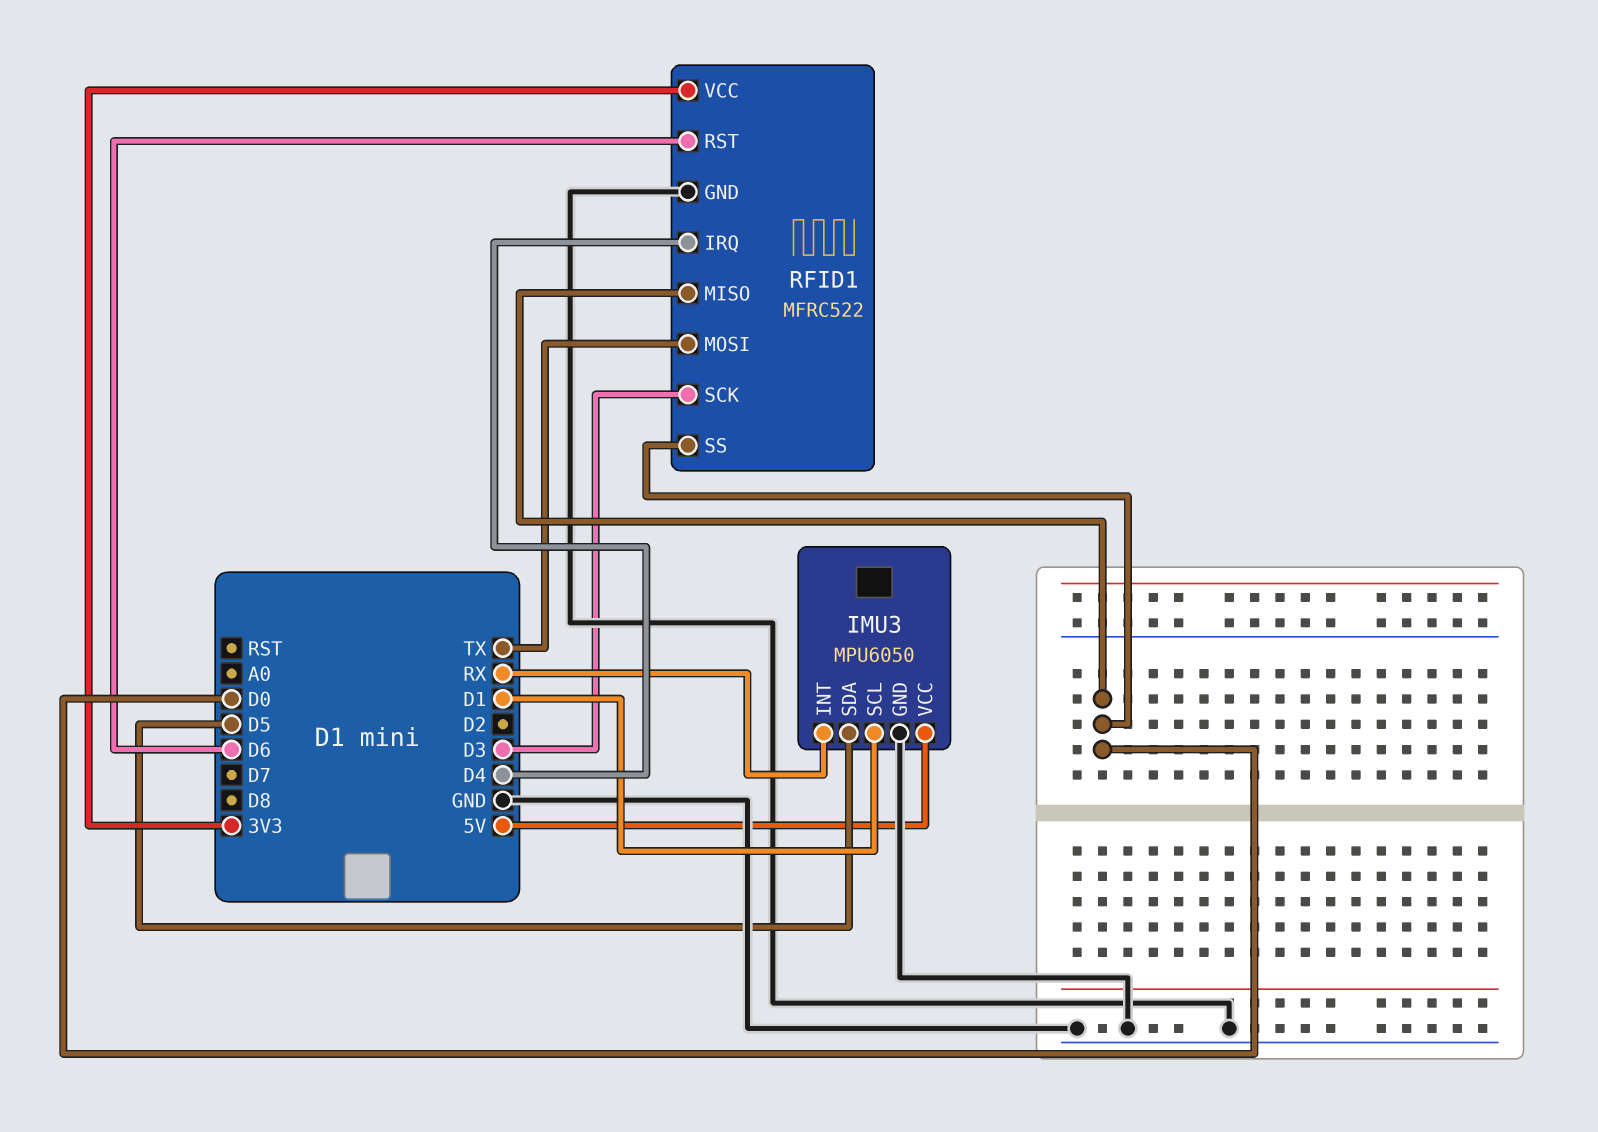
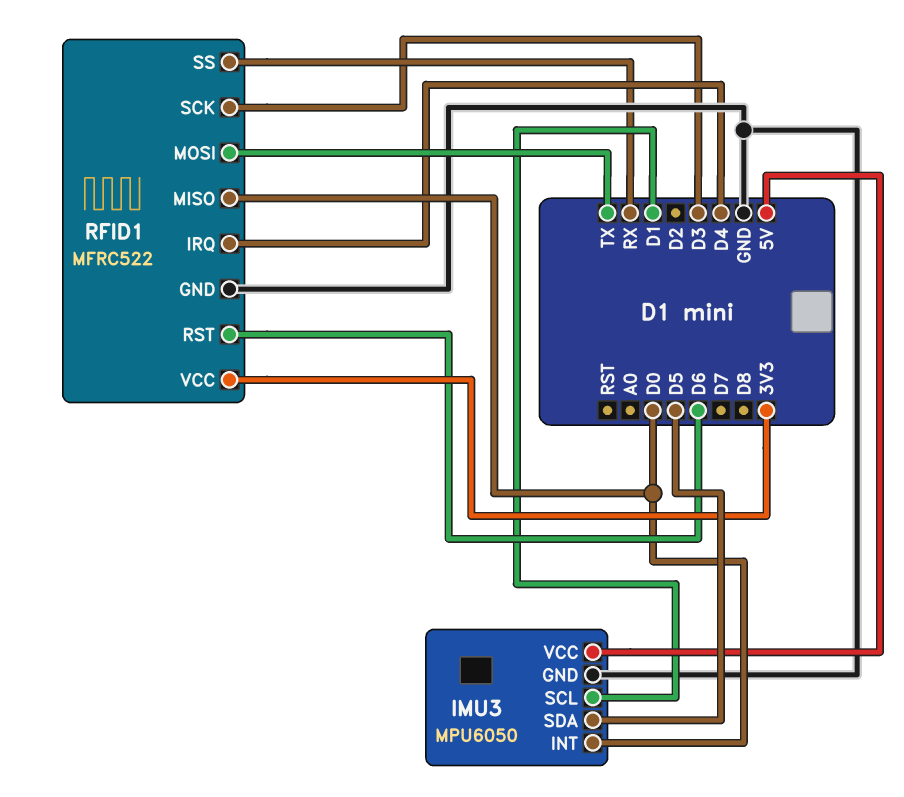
IMU3 pin INT: RX -> D0
RFID1 pin SS: D0 -> RX

